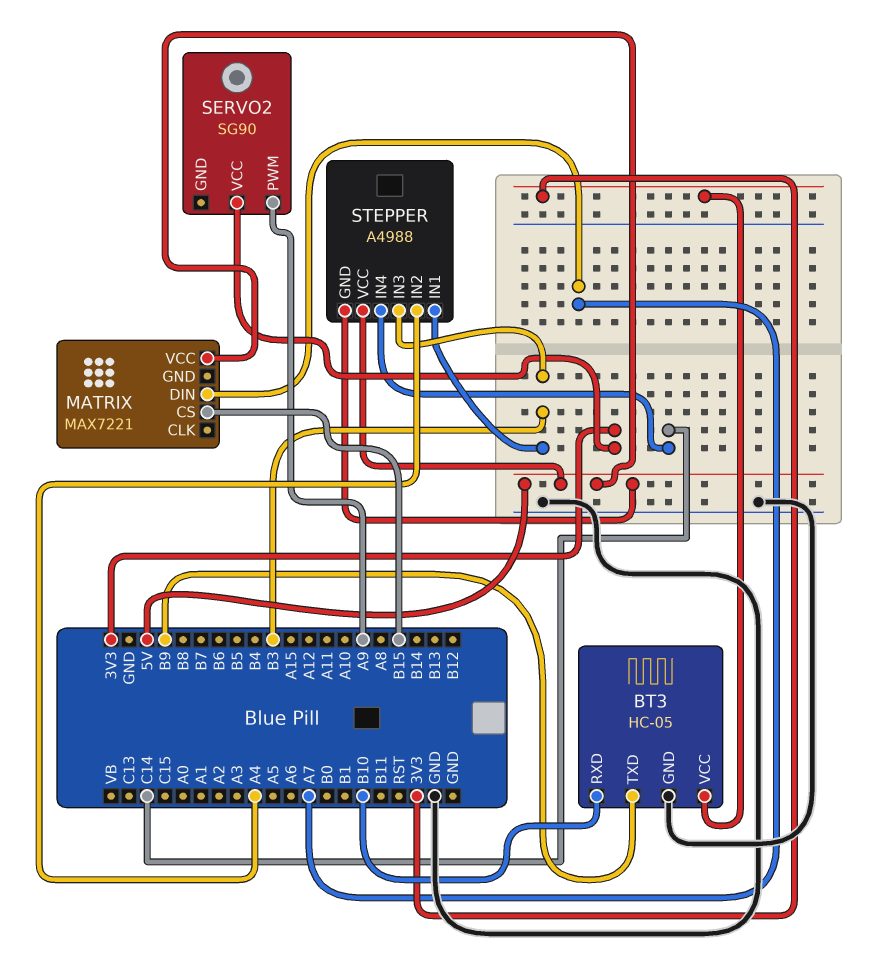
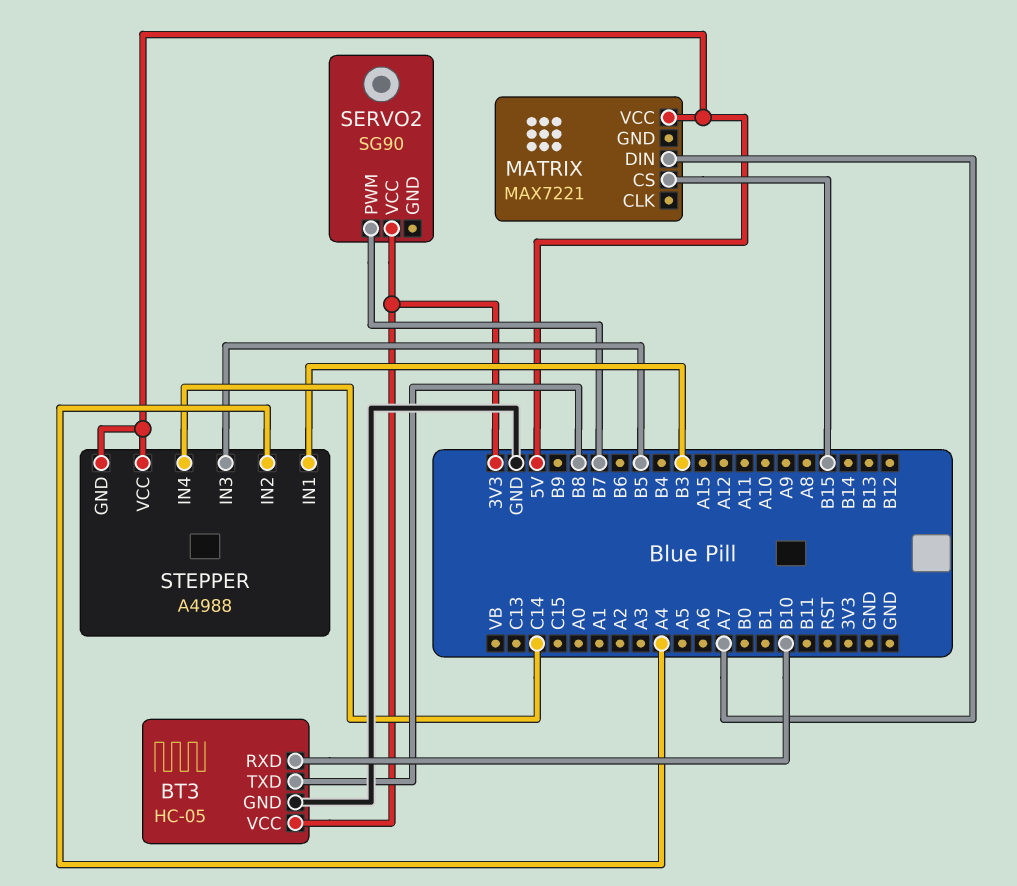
BT3 pin TXD: B9 -> B8
SERVO2 pin PWM: A9 -> B7
STEPPER pin IN3: B3 -> B5

